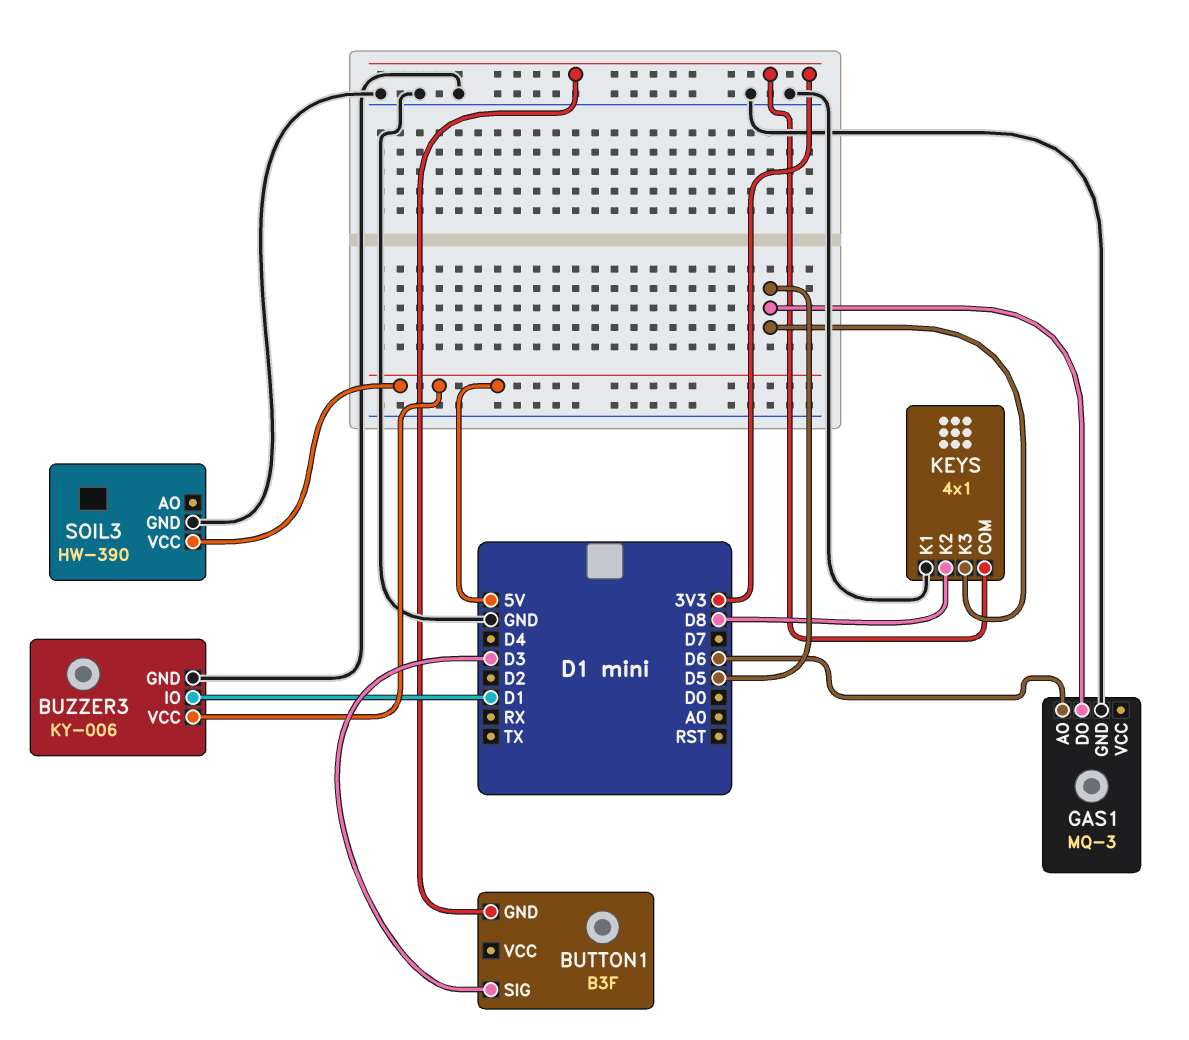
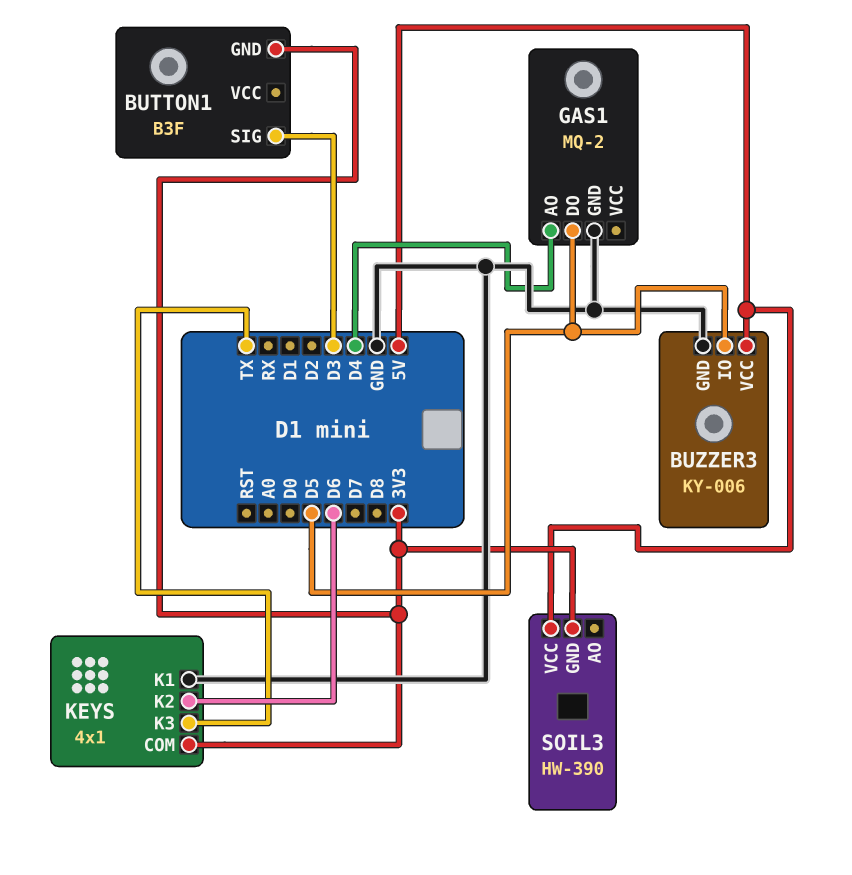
BUZZER3 pin IO: D1 -> D5
GAS1: MQ-3 -> MQ-2
GAS1 pin AO: D6 -> D4
KEYS pin K2: D8 -> D6
KEYS pin K3: D5 -> TX
SOIL3 pin GND: GND -> 3V3

